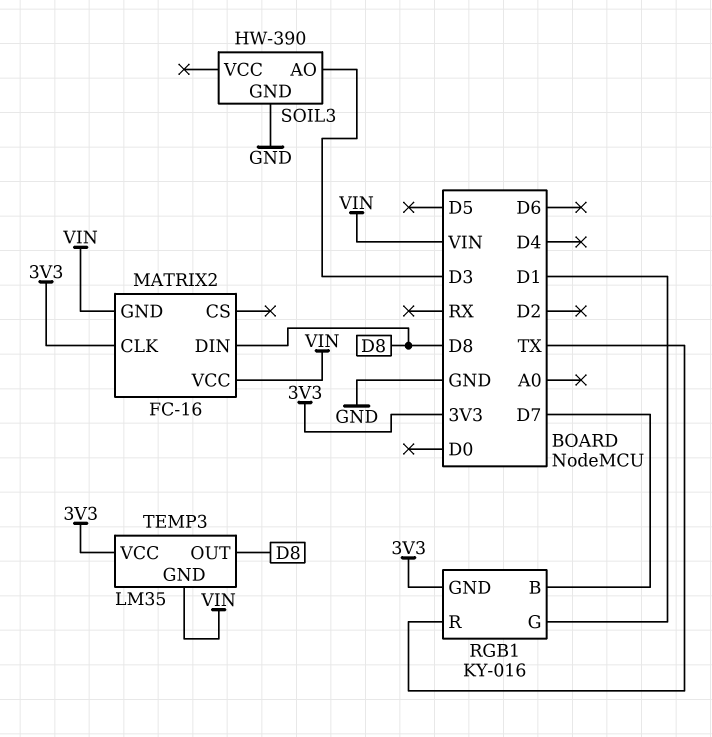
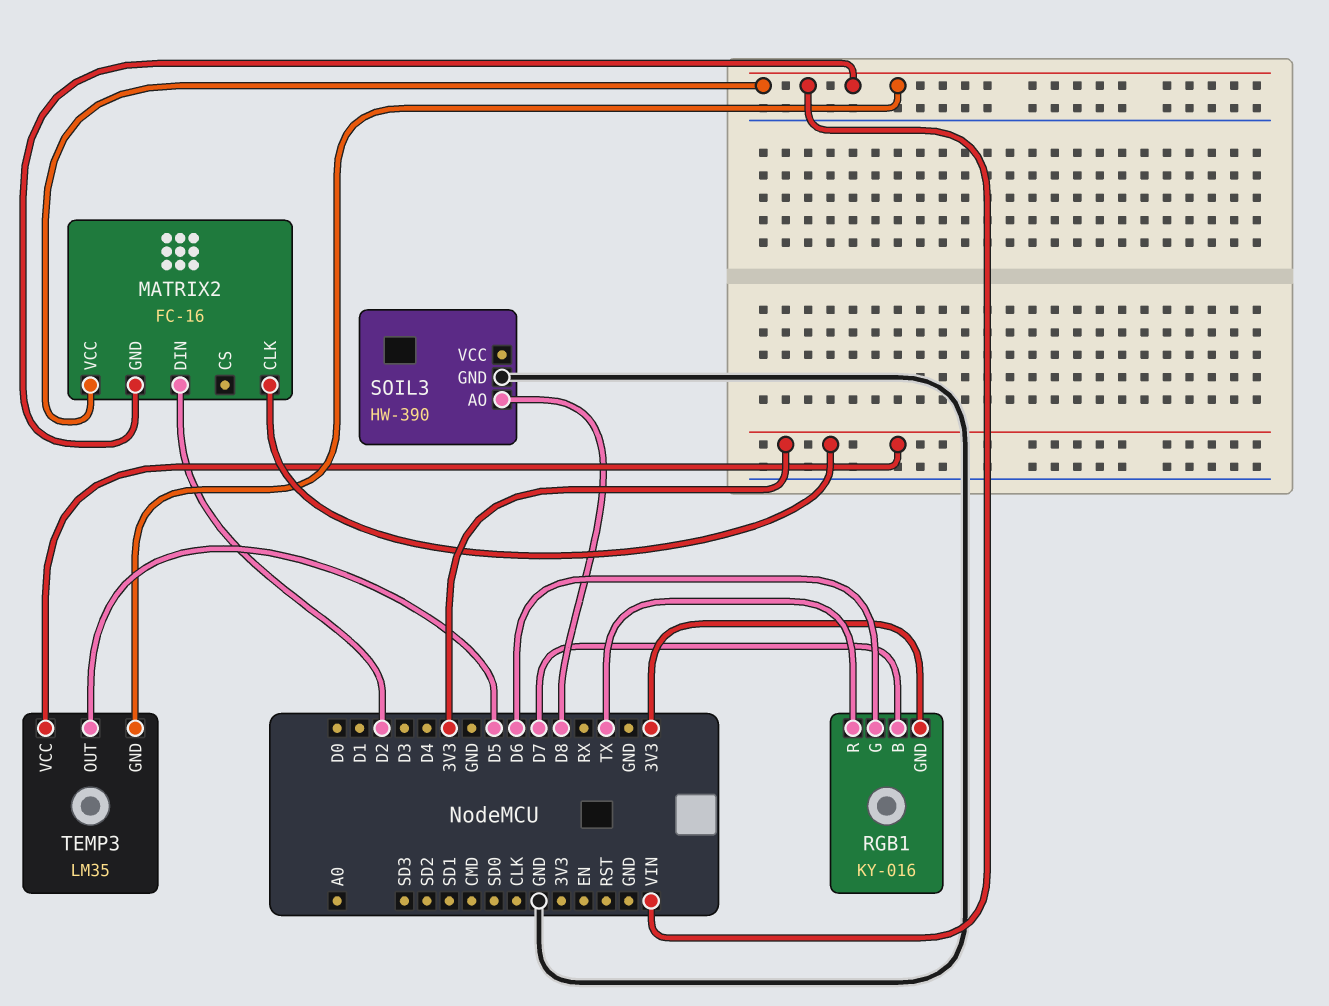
MATRIX2 pin DIN: D8 -> D2
RGB1 pin G: D1 -> D6
SOIL3 pin AO: D3 -> D8
TEMP3 pin OUT: D8 -> D5

